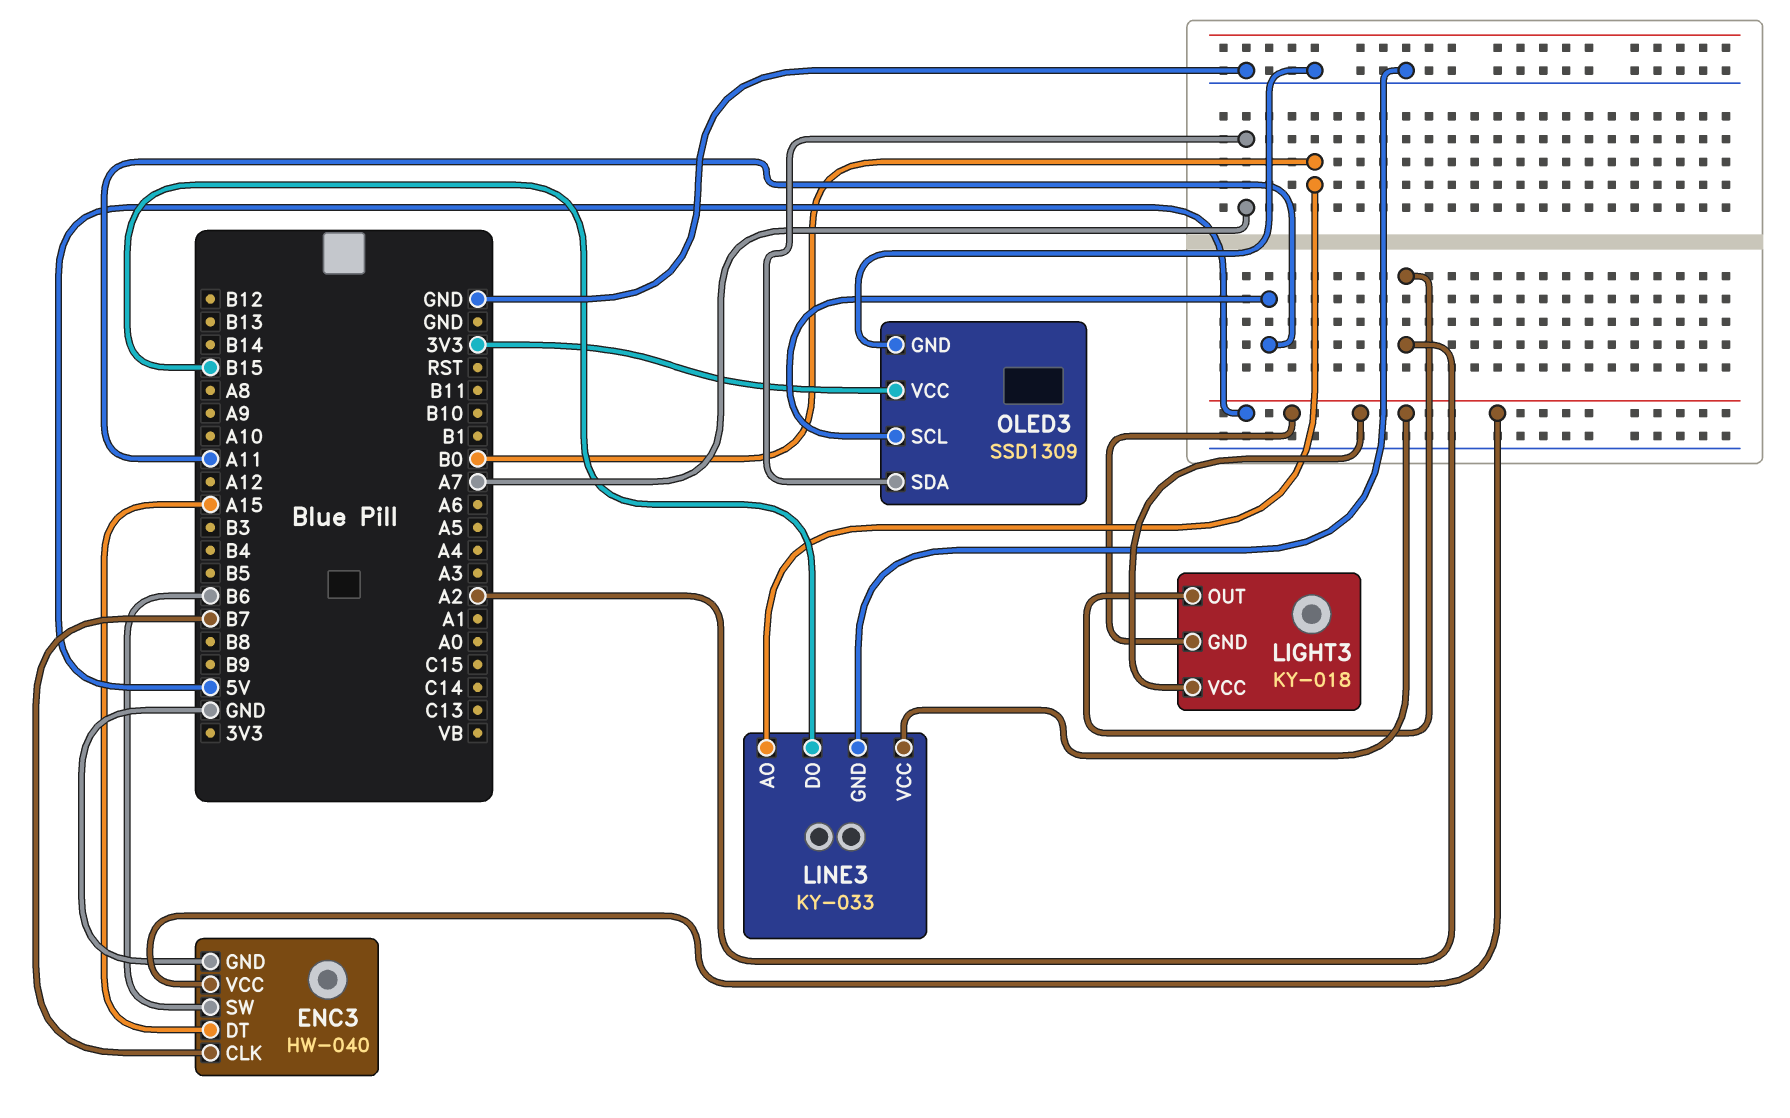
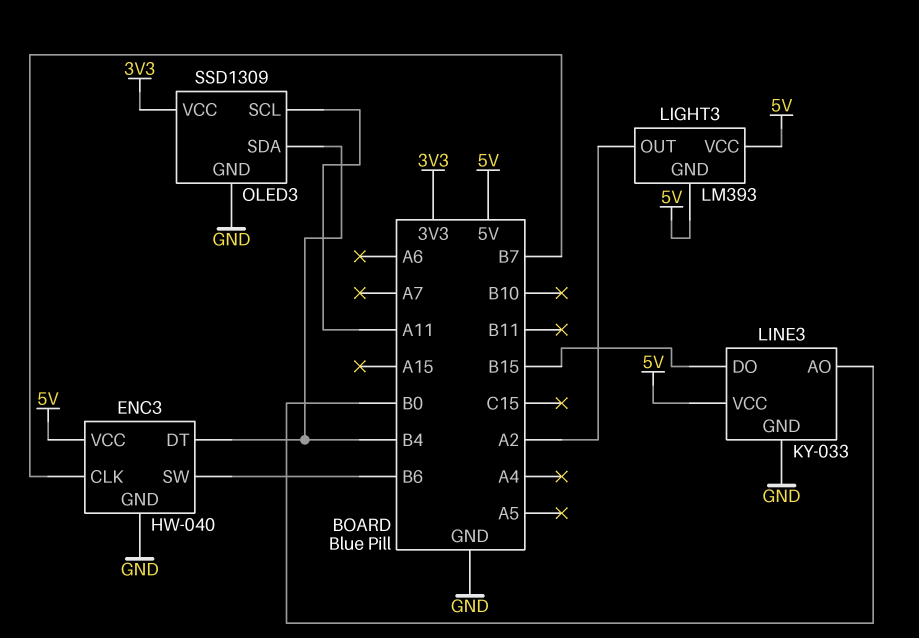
ENC3 pin DT: A15 -> B4
LIGHT3: KY-018 -> LM393
OLED3 pin SDA: A7 -> B4

